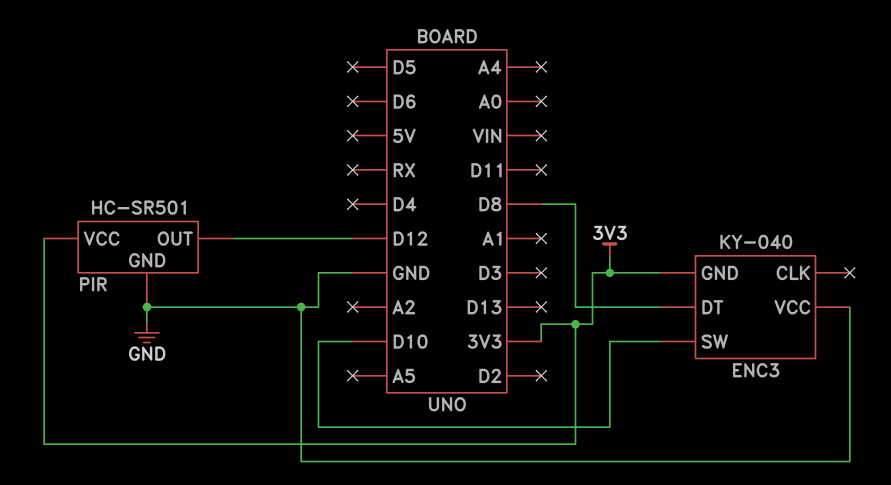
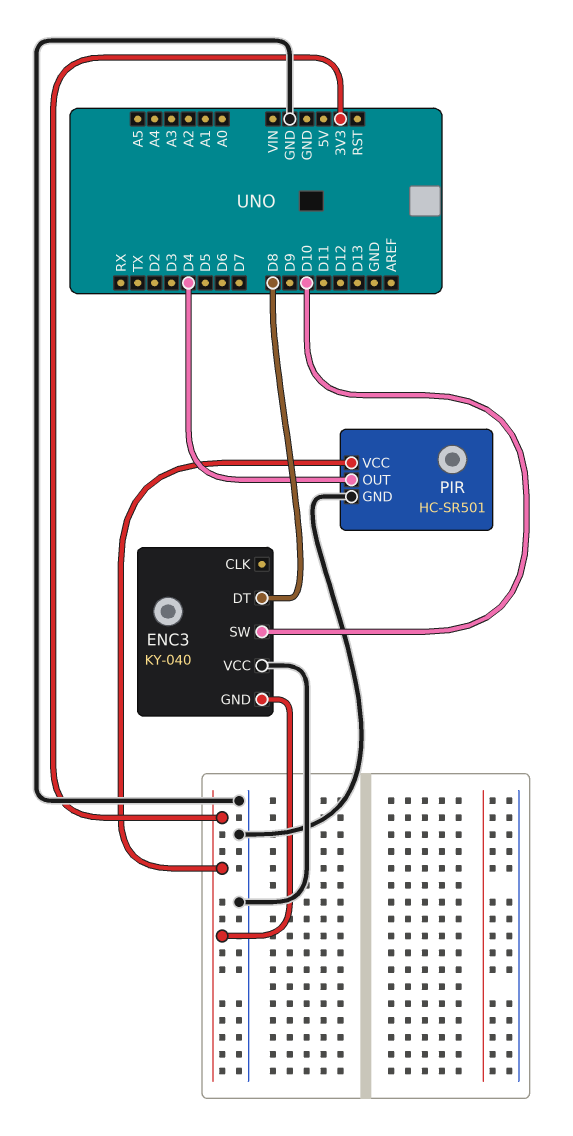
PIR pin OUT: D12 -> D4

